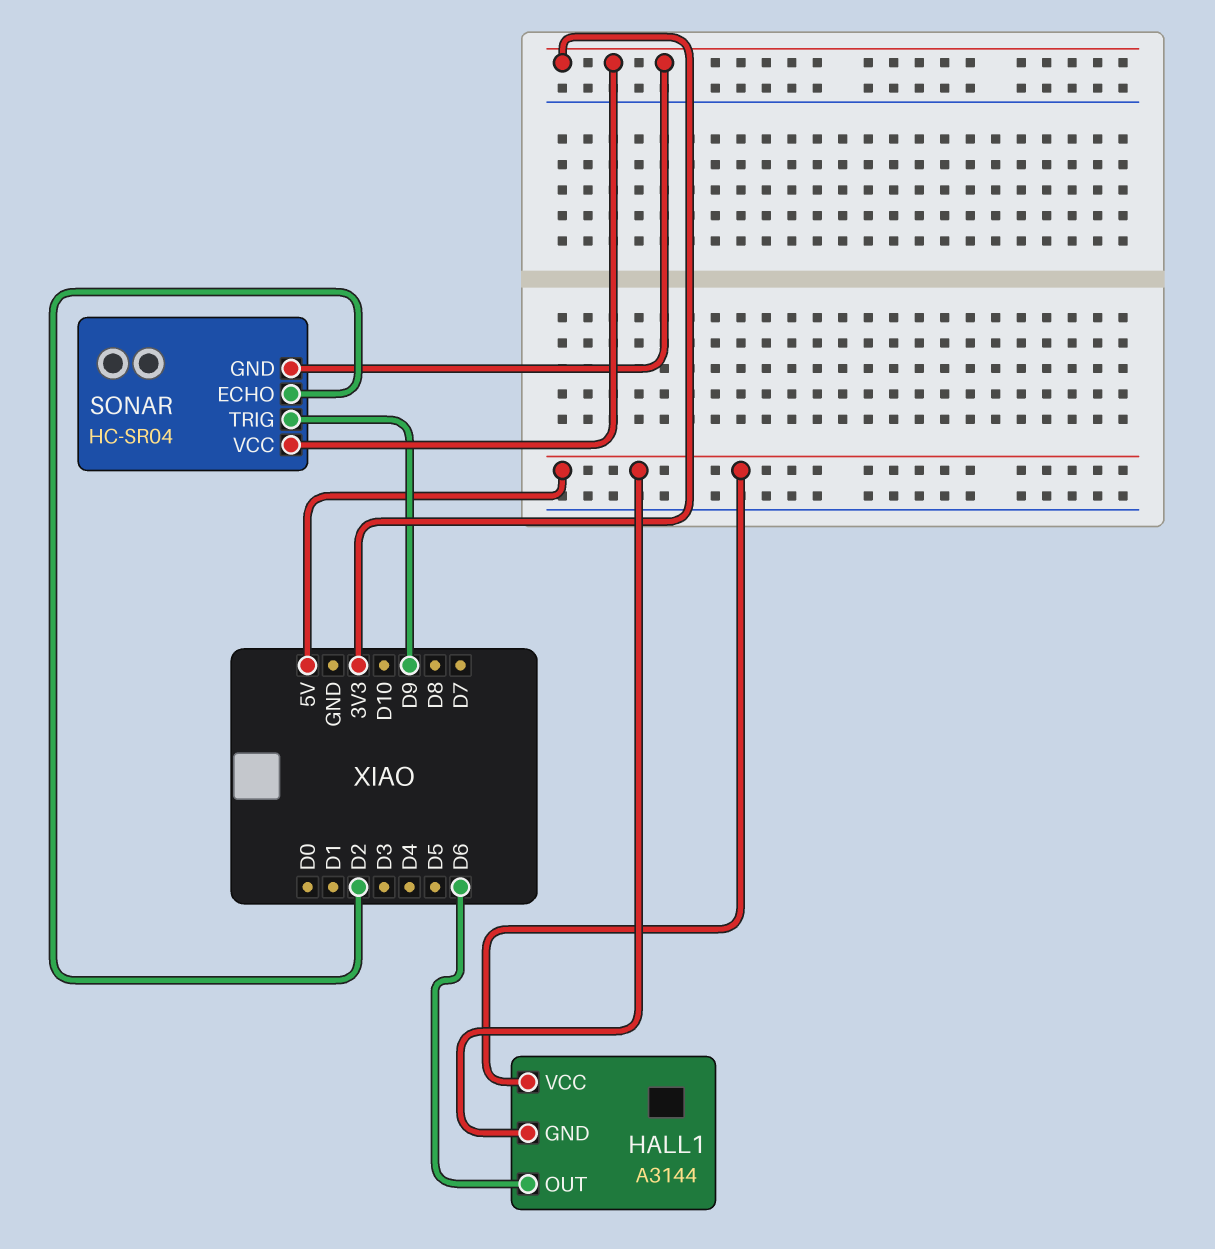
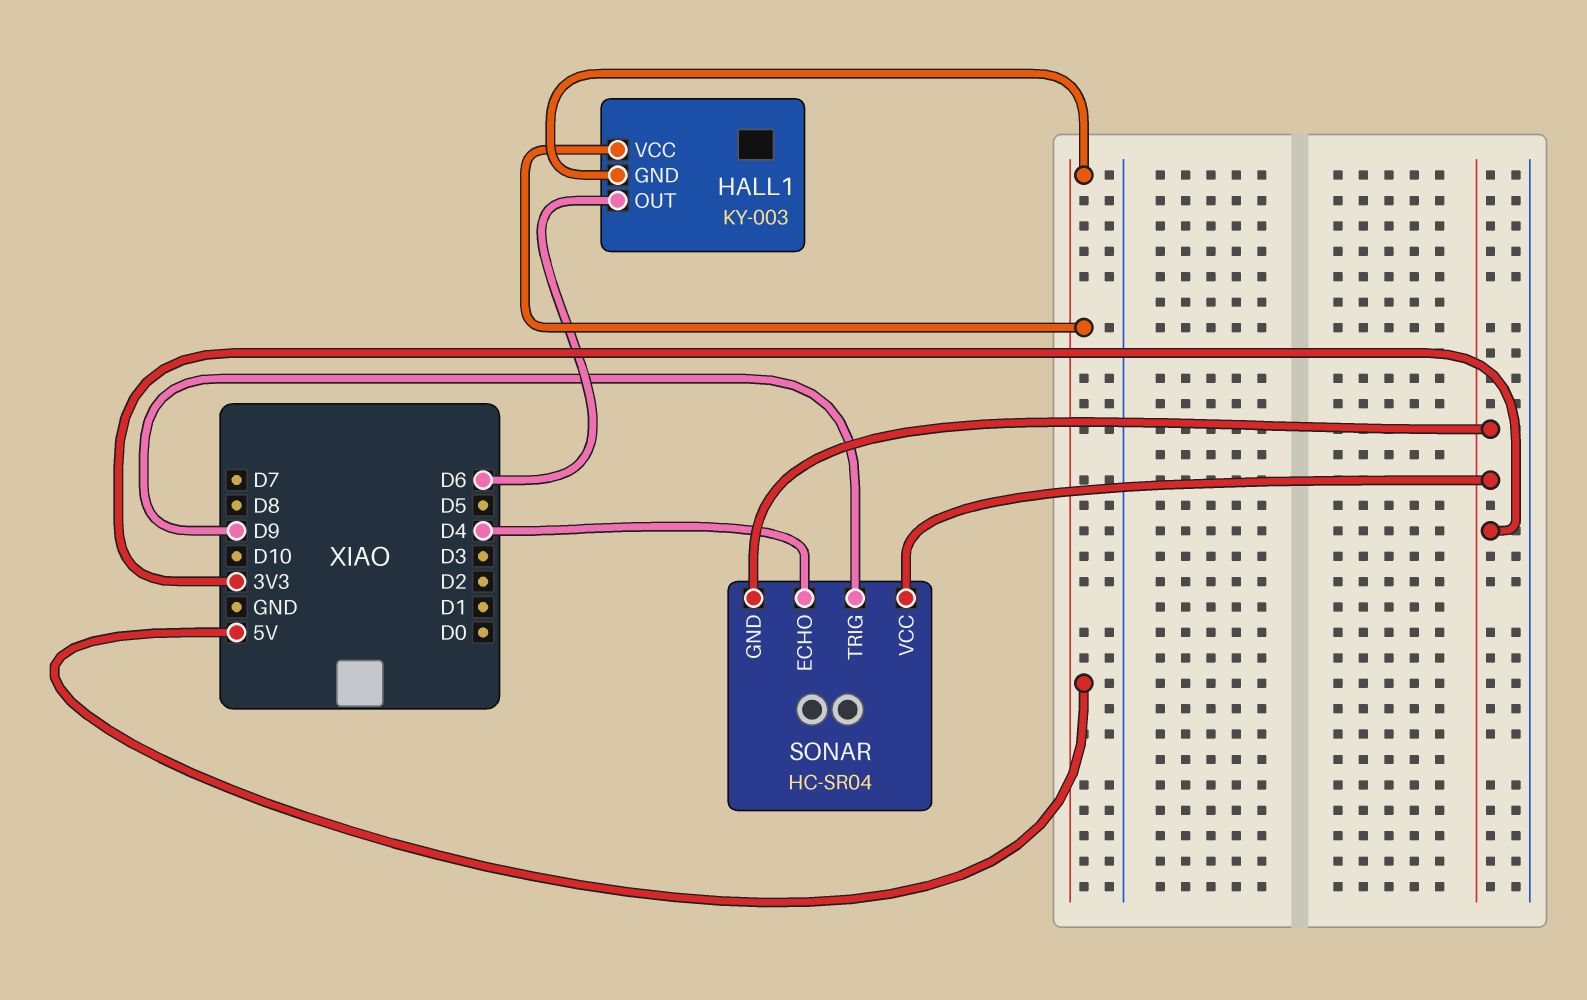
HALL1: A3144 -> KY-003
SONAR pin ECHO: D2 -> D4

